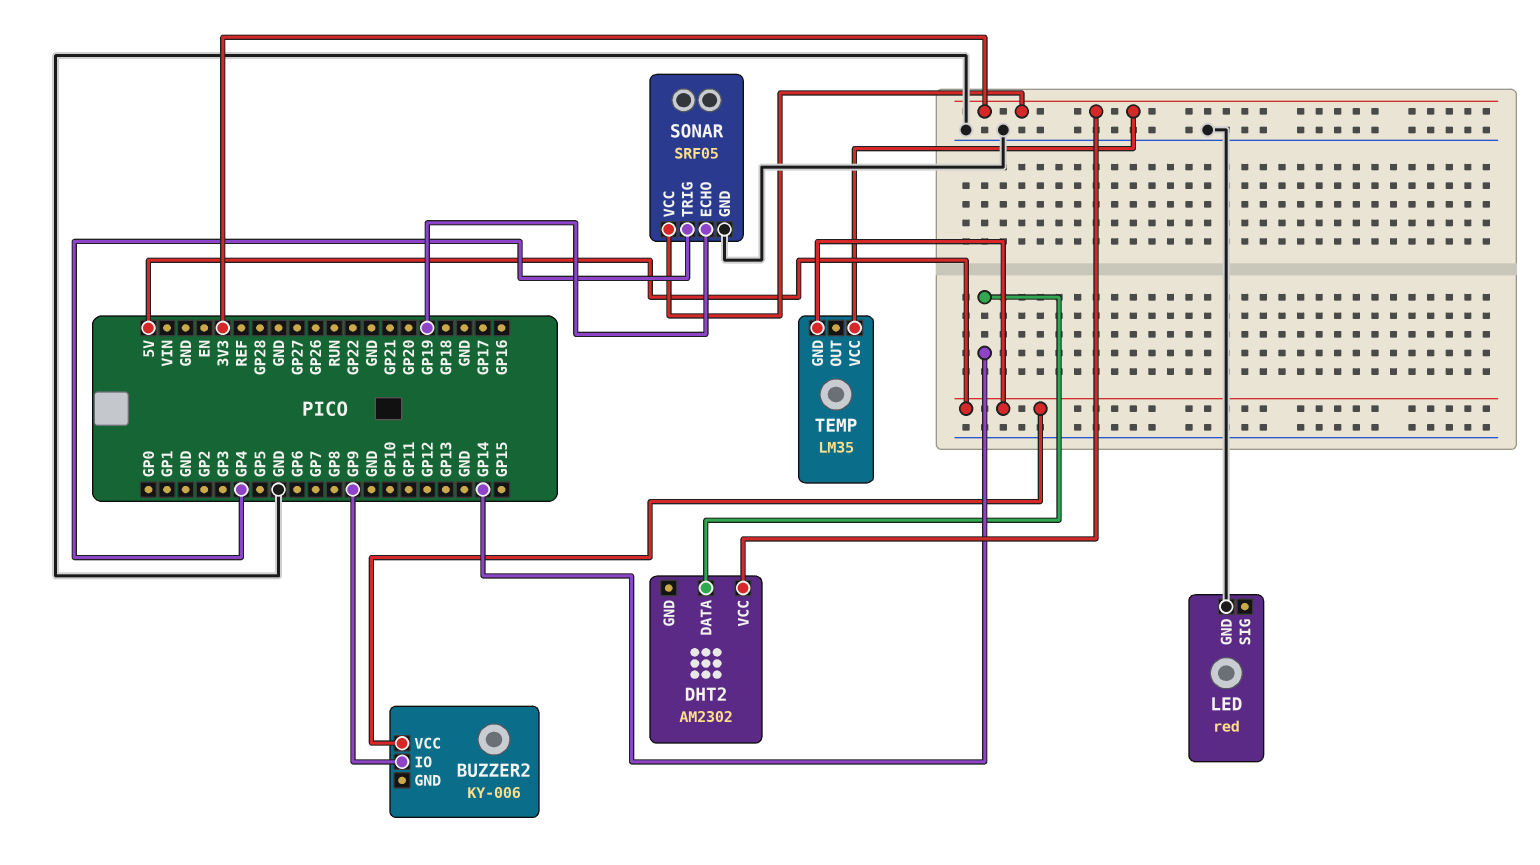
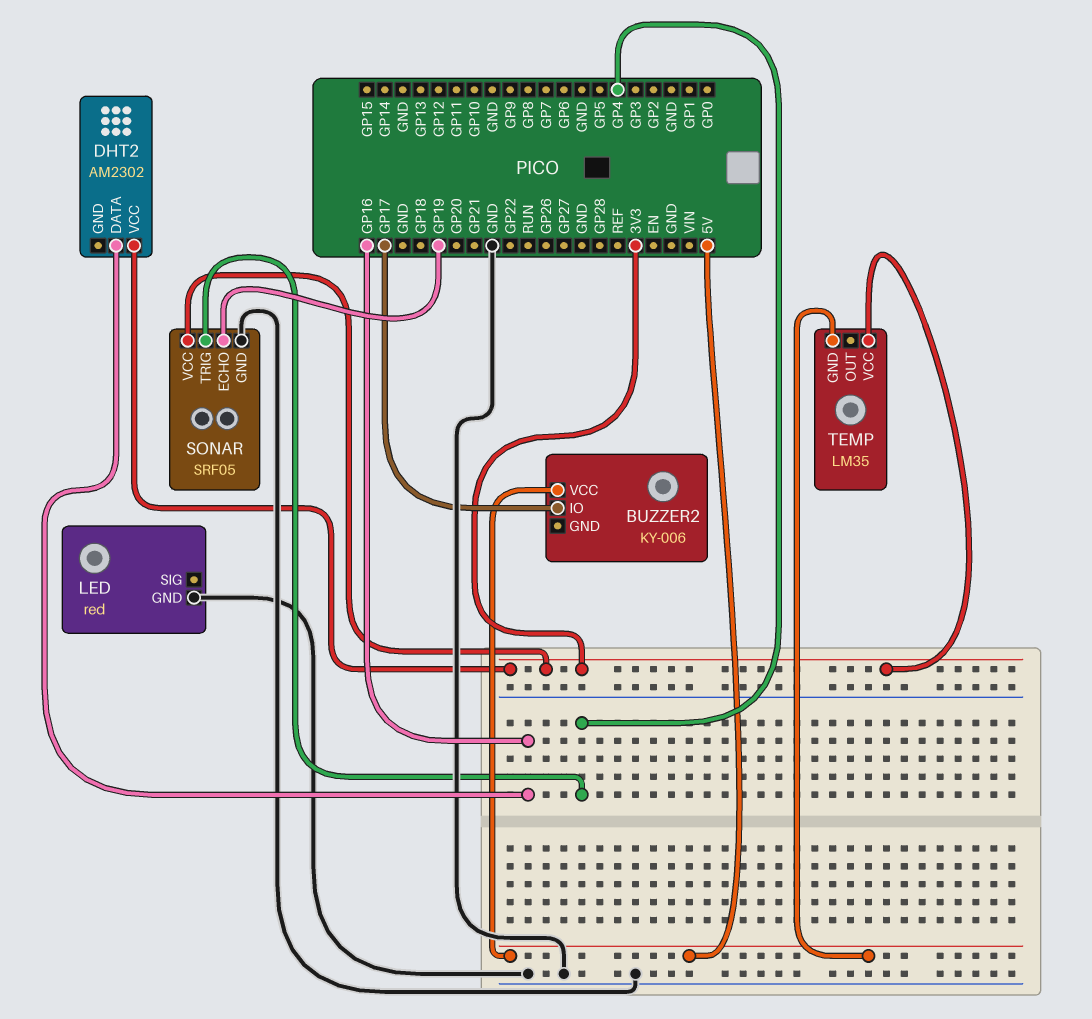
BUZZER2 pin IO: GP9 -> GP17
DHT2 pin DATA: GP14 -> GP16

